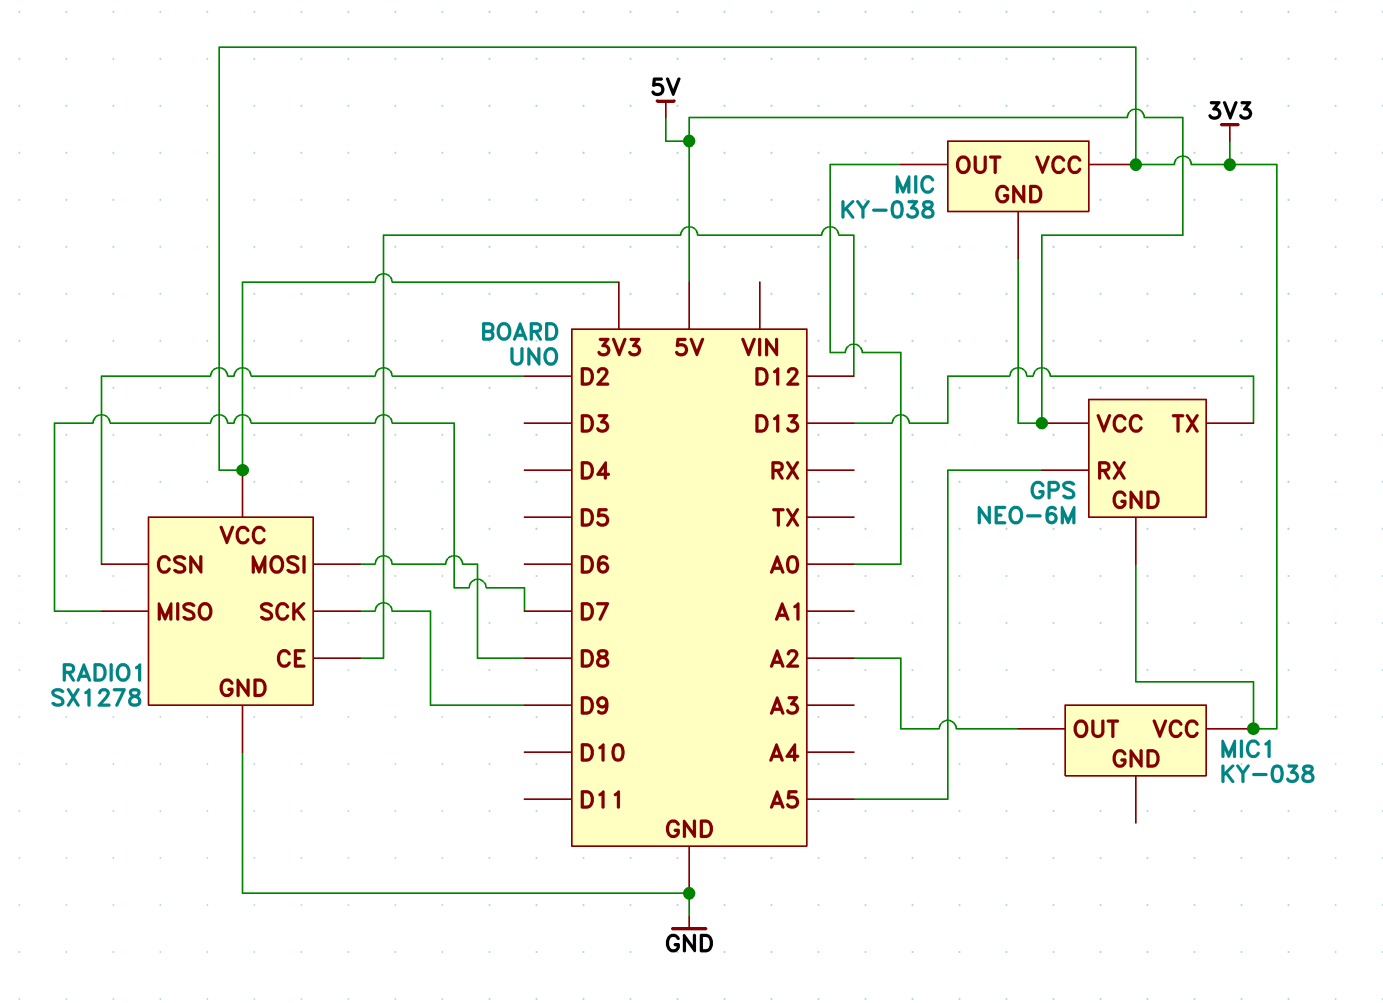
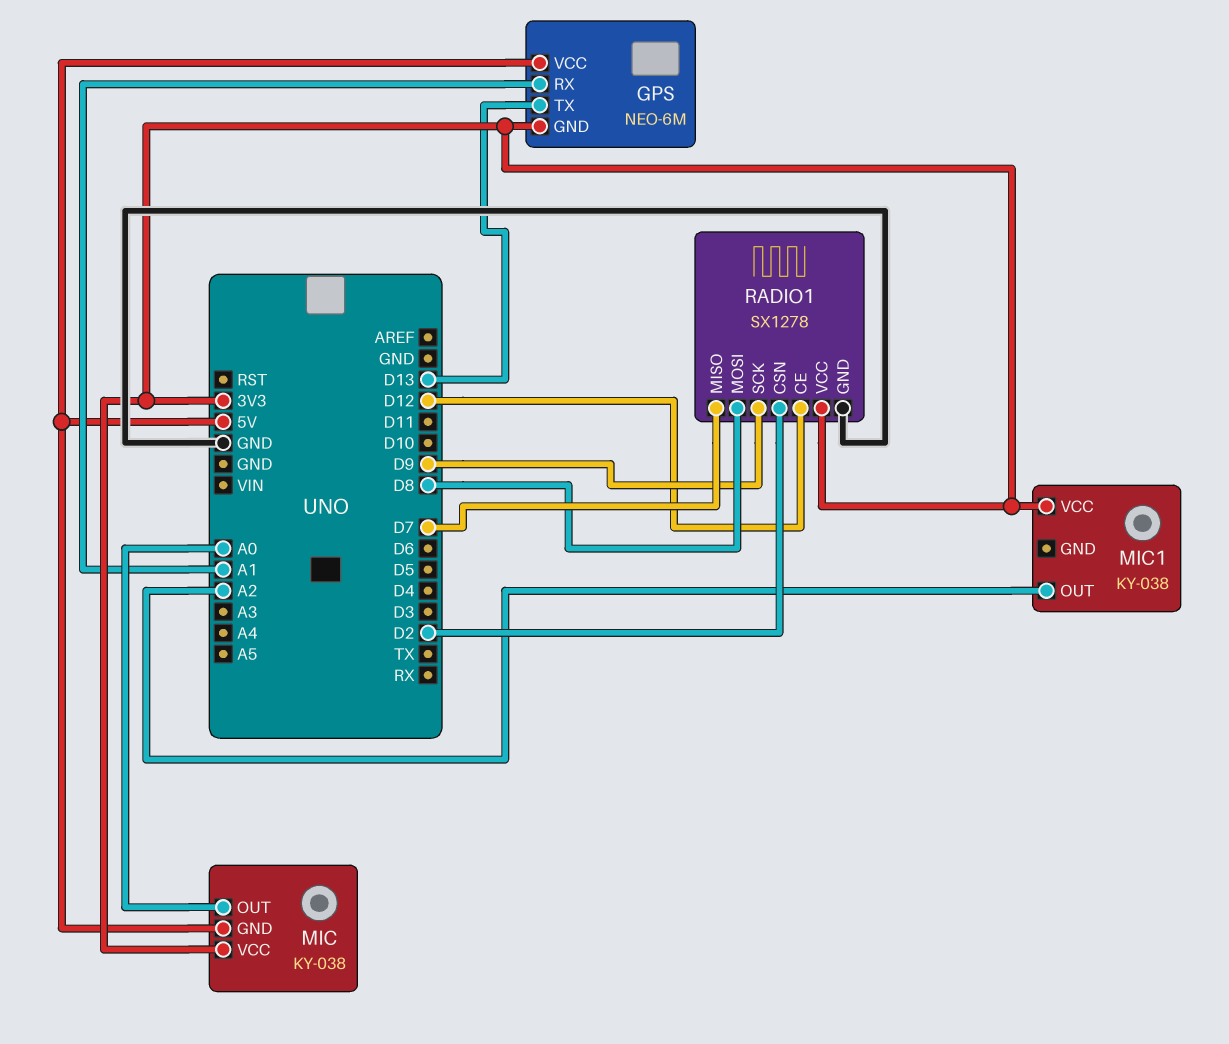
GPS pin RX: A5 -> A1

